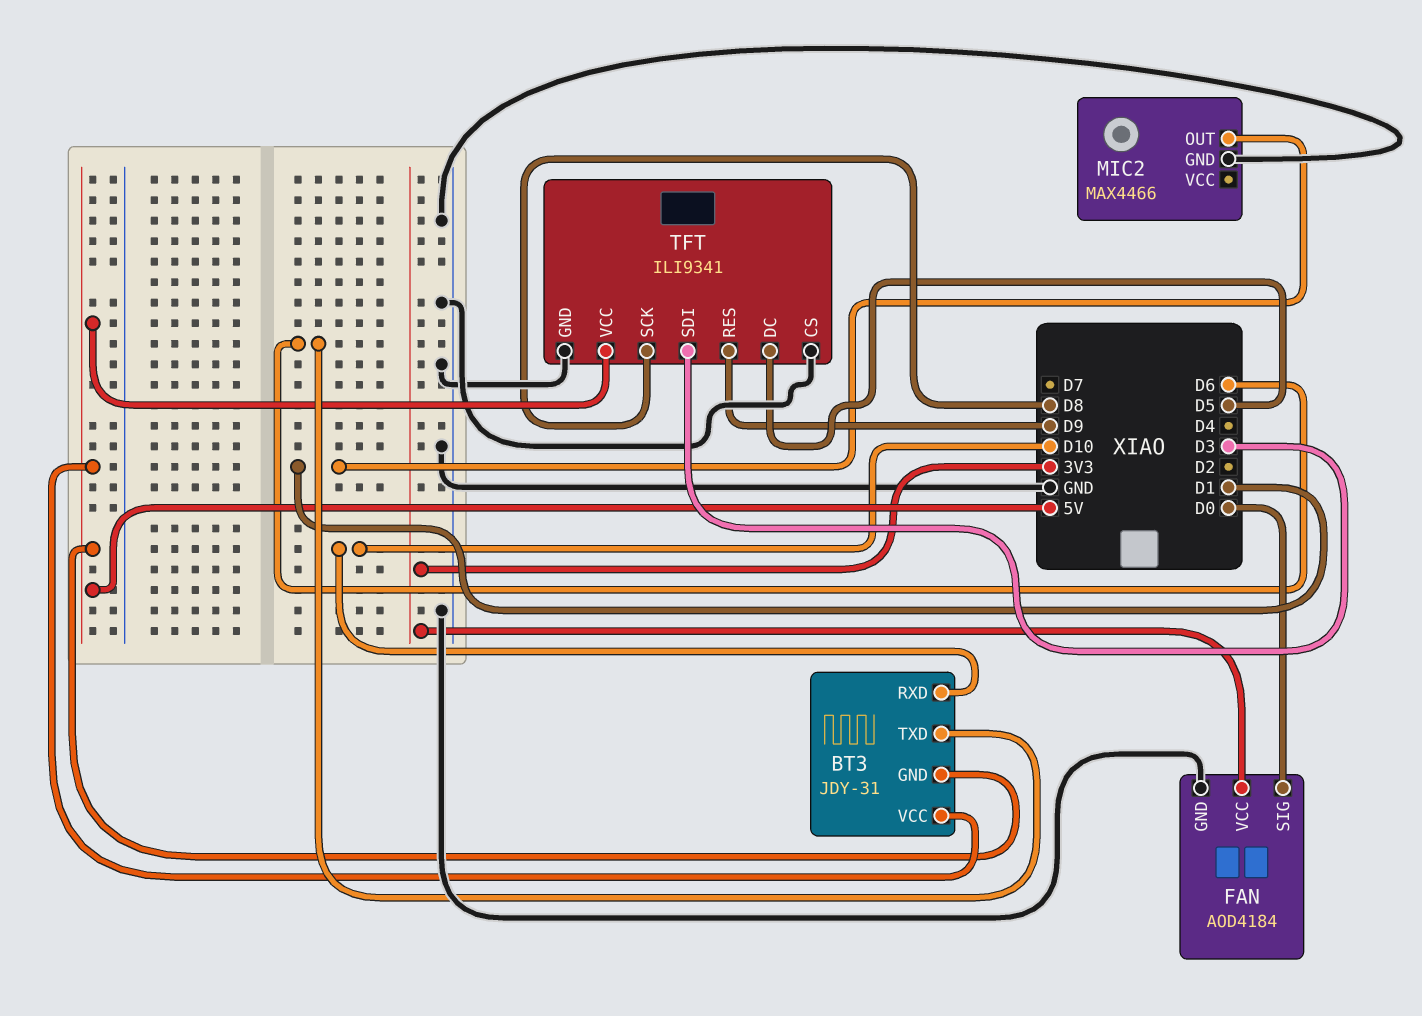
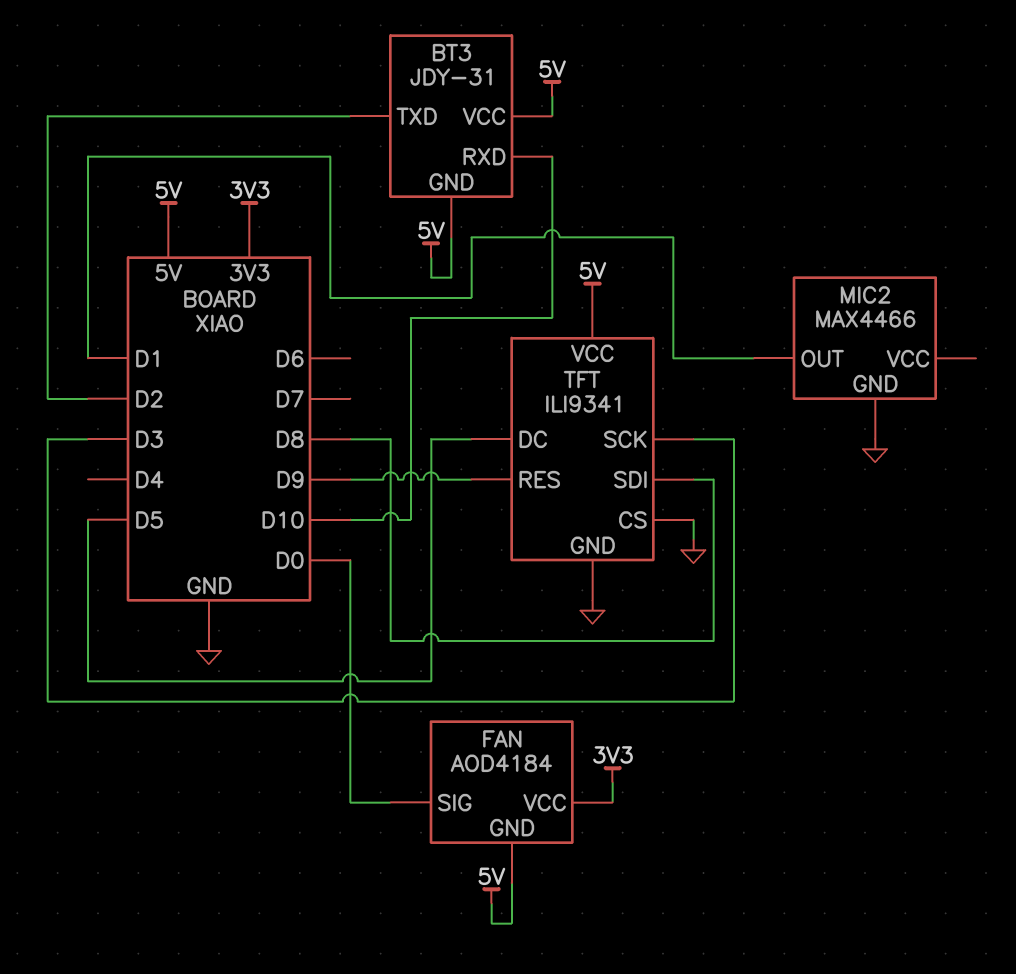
BT3 pin TXD: D6 -> D2
FAN pin GND: GND -> 5V
TFT pin SCK: D8 -> D3
TFT pin SDI: D3 -> D8

